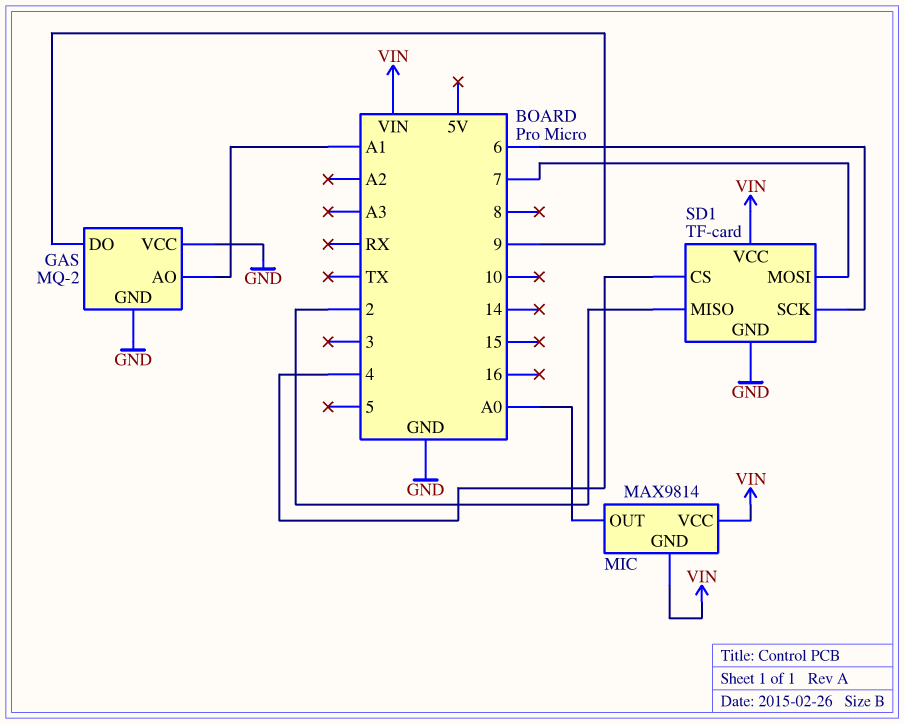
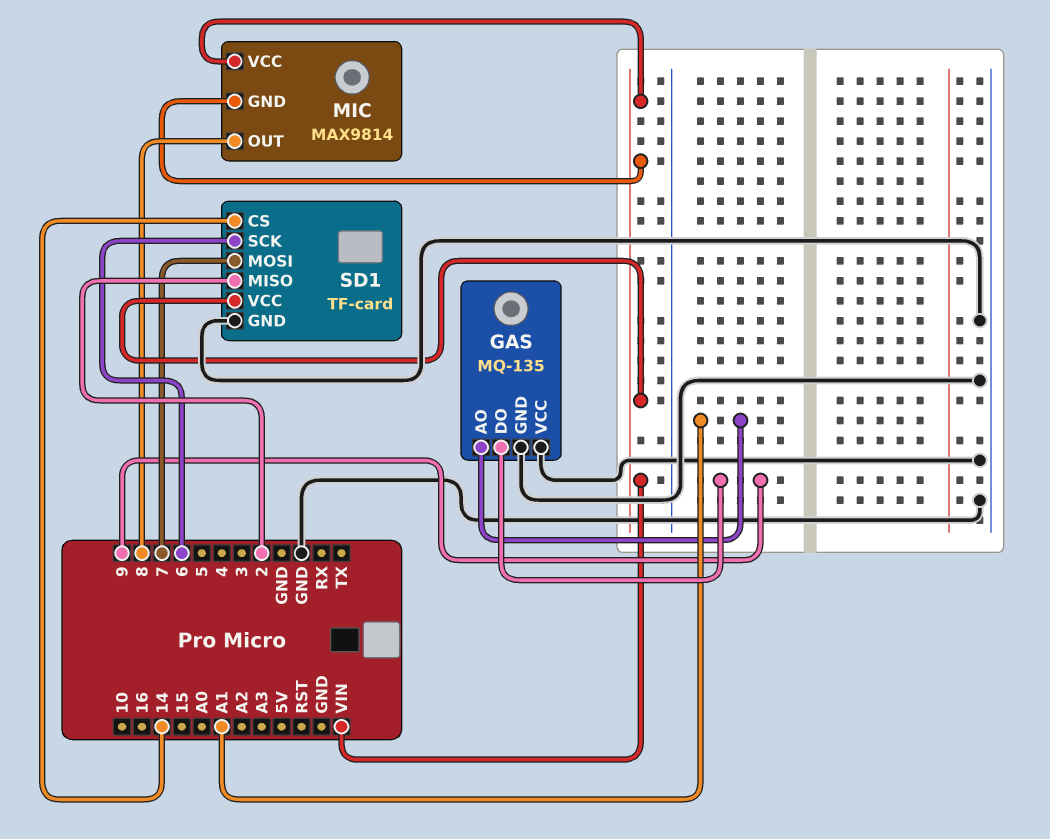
GAS: MQ-2 -> MQ-135
MIC pin OUT: A0 -> 8
SD1 pin CS: 4 -> 14

